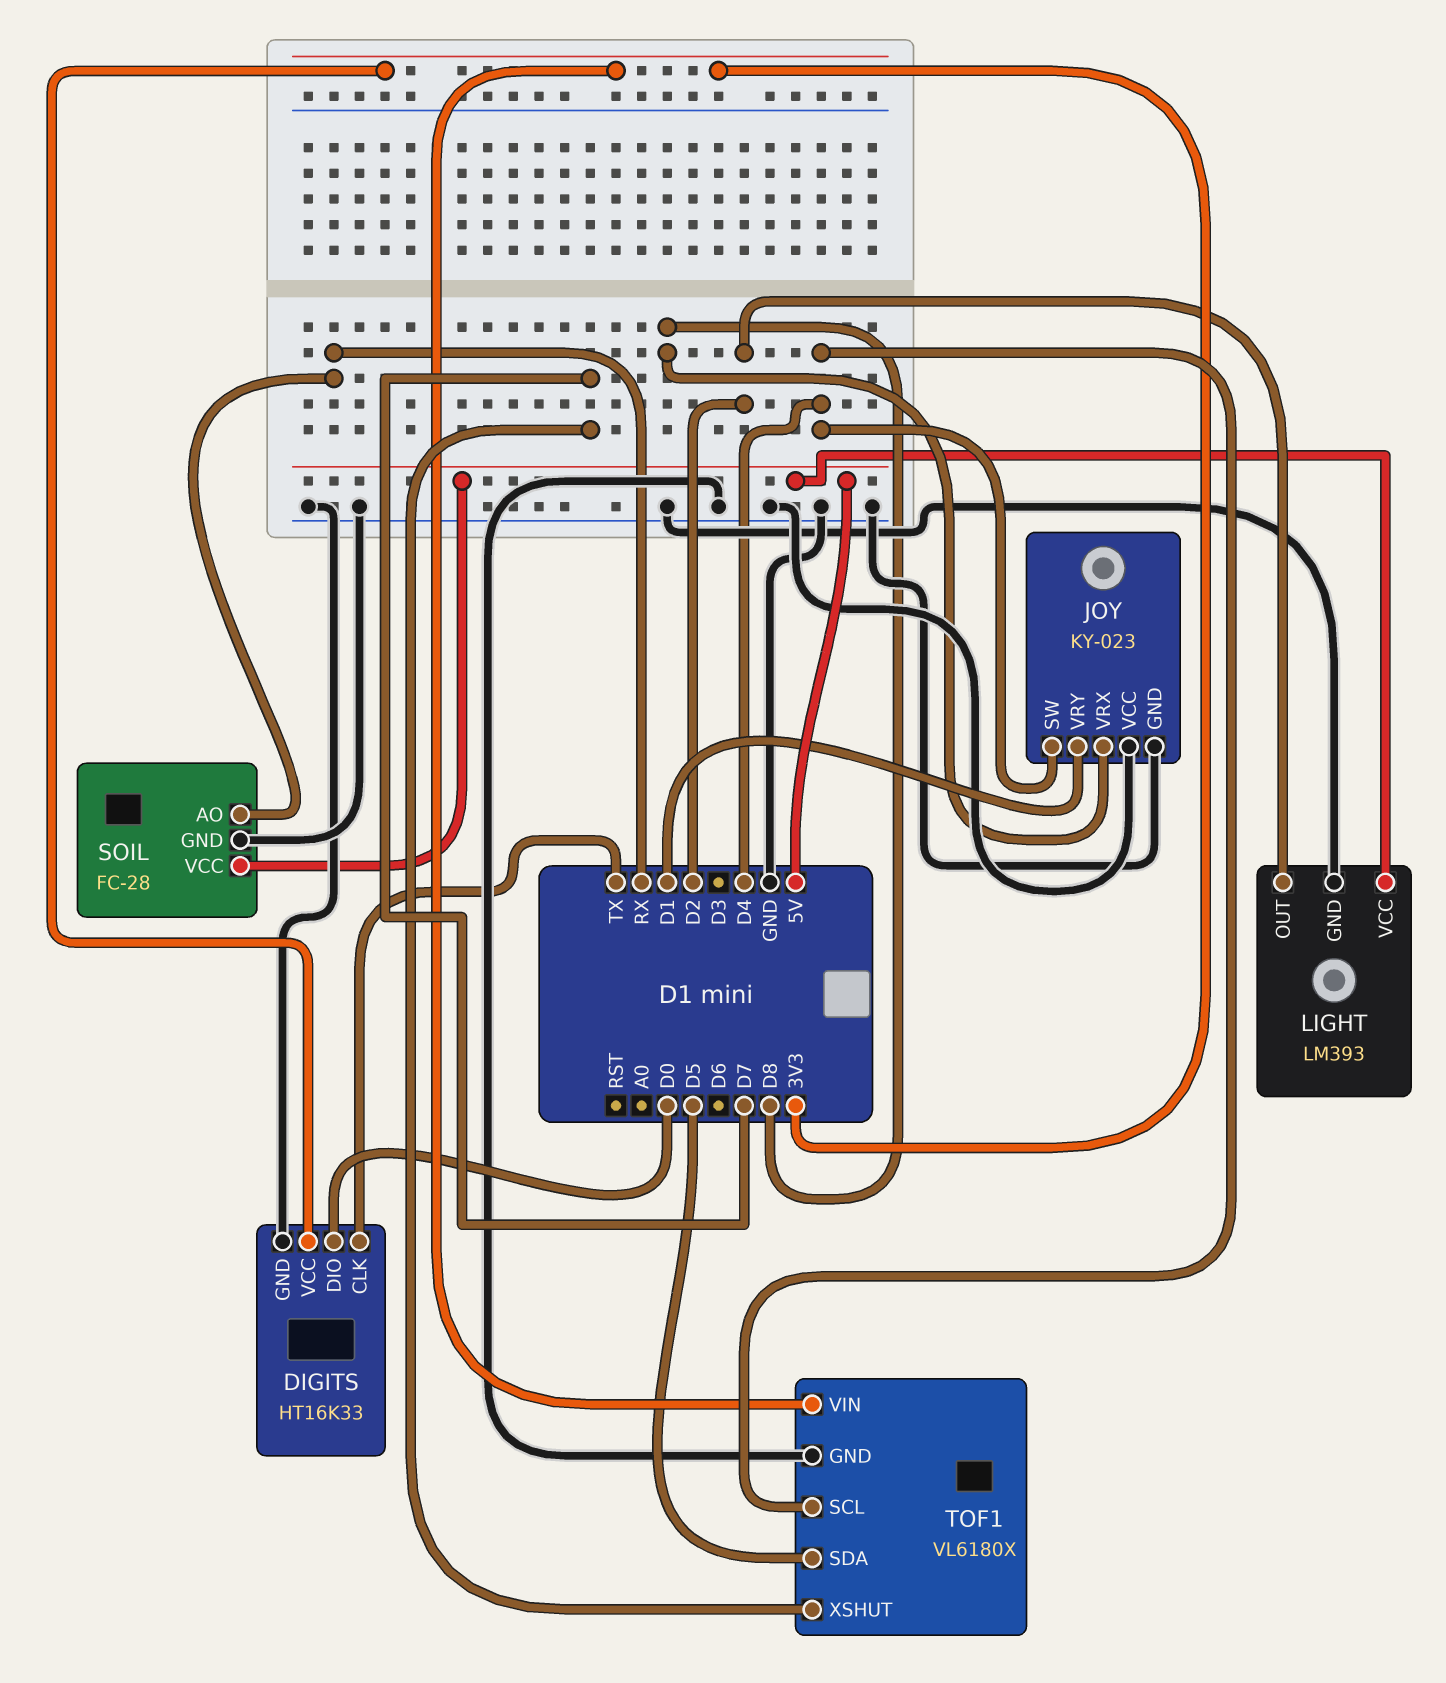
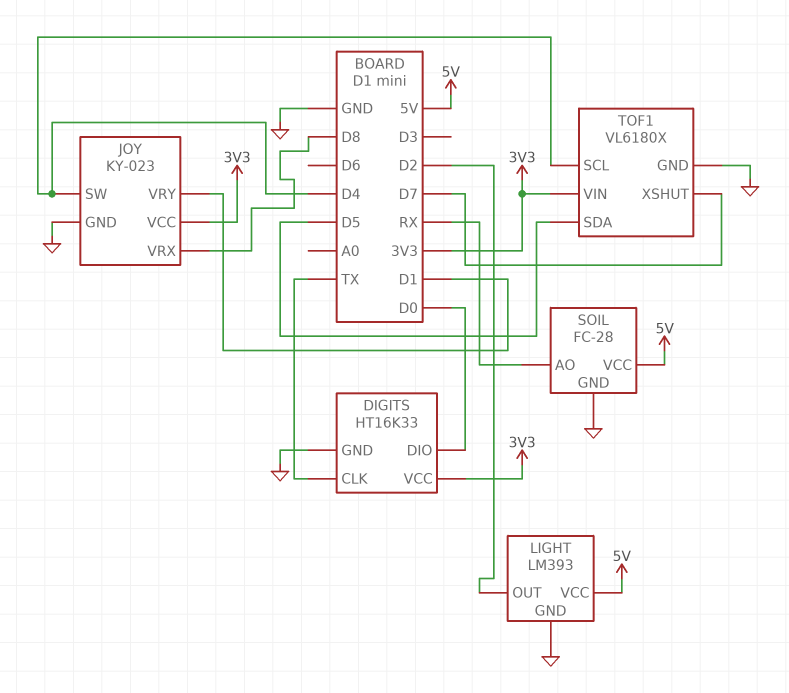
JOY pin VCC: GND -> 3V3

